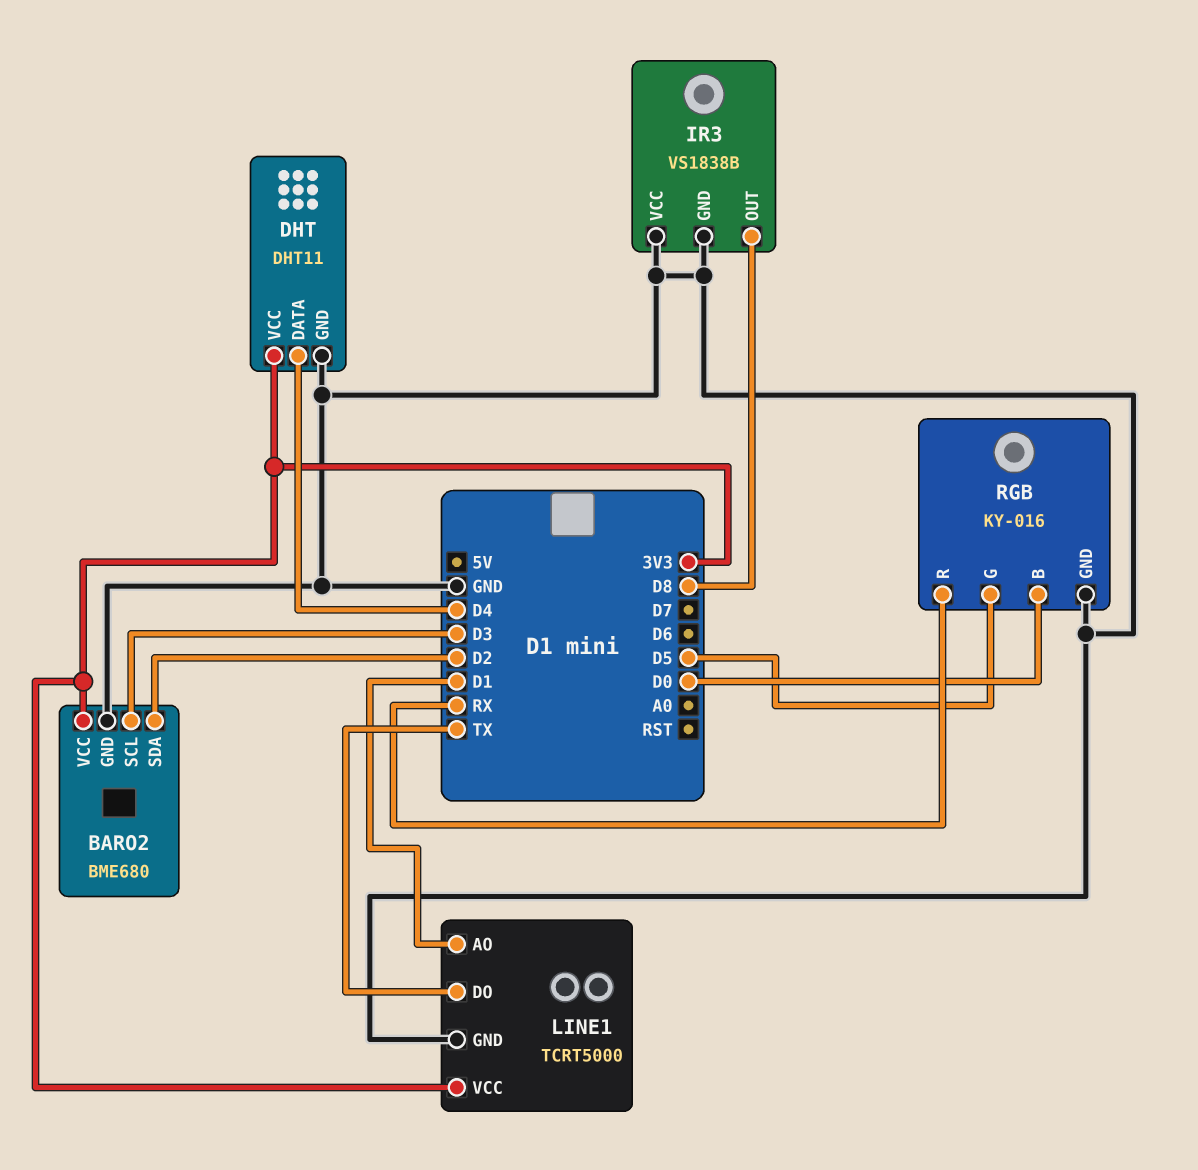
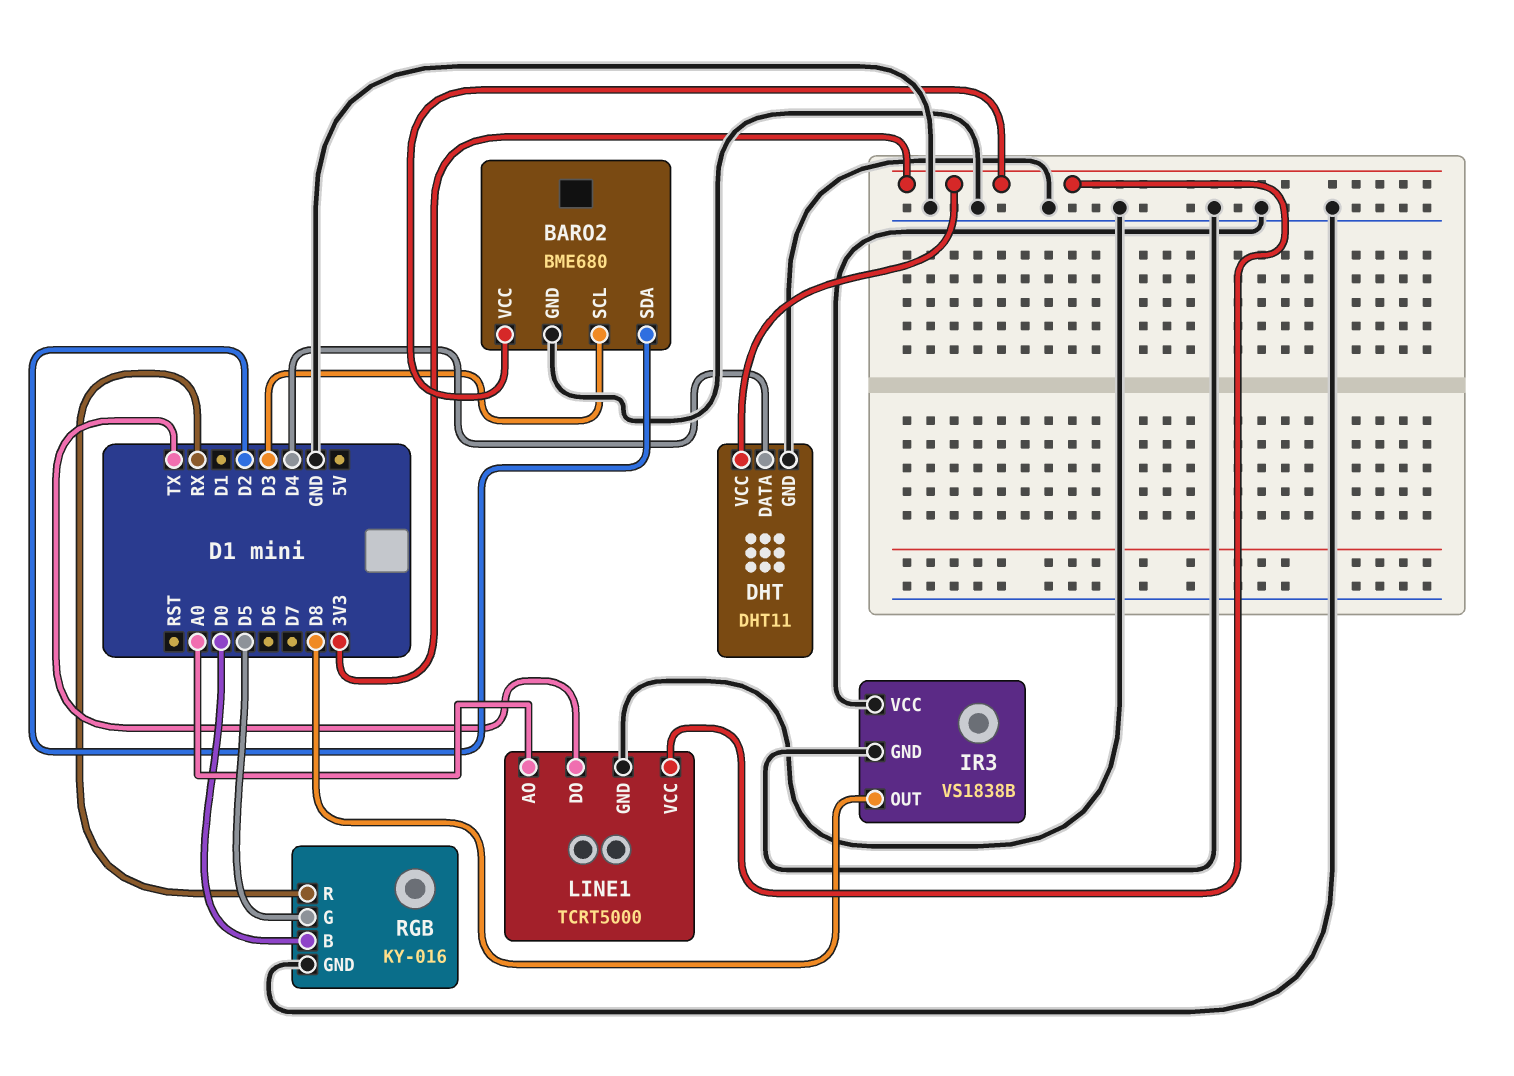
LINE1 pin AO: D1 -> A0

